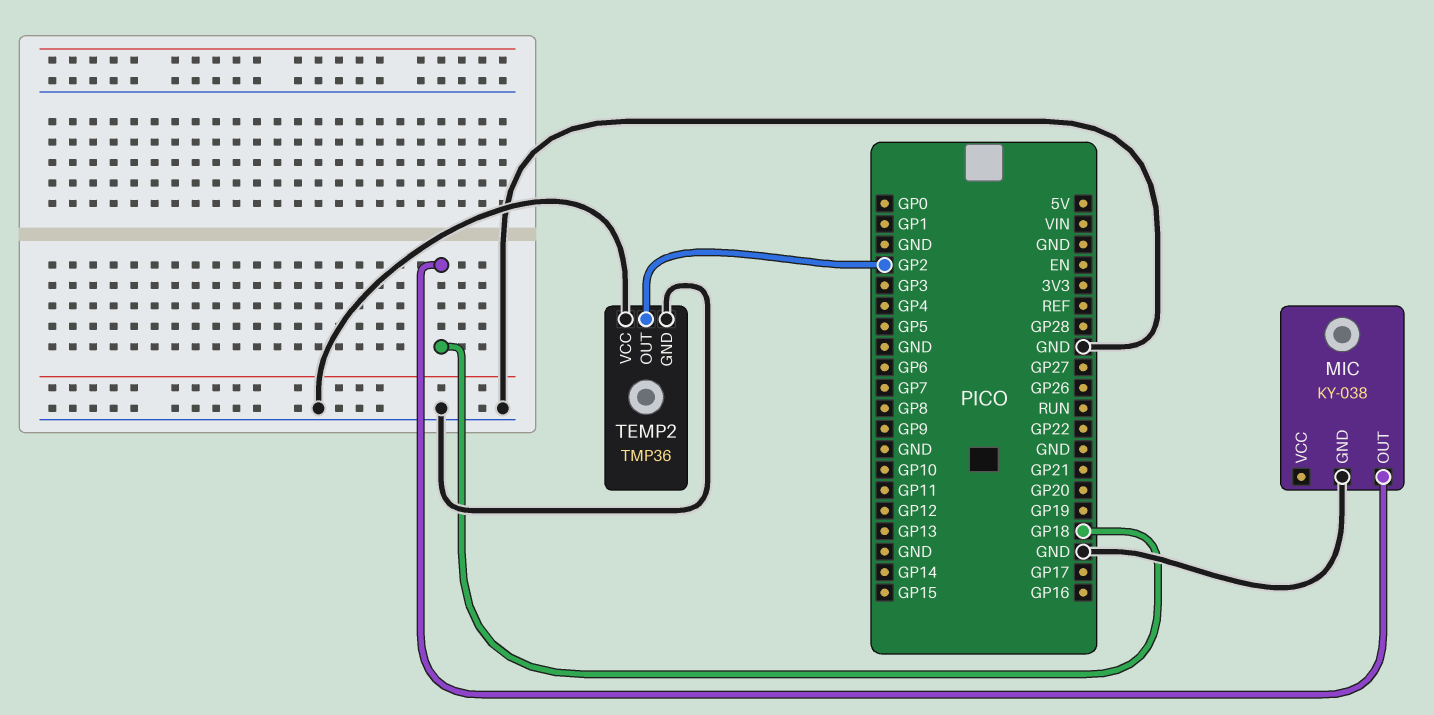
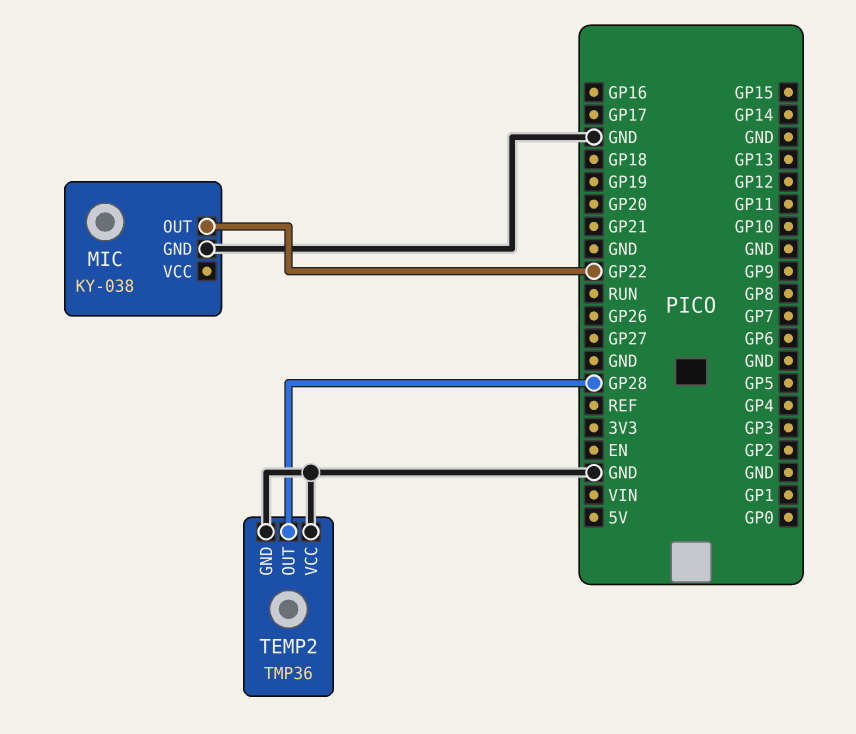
MIC pin OUT: GP18 -> GP22
TEMP2 pin OUT: GP2 -> GP28

